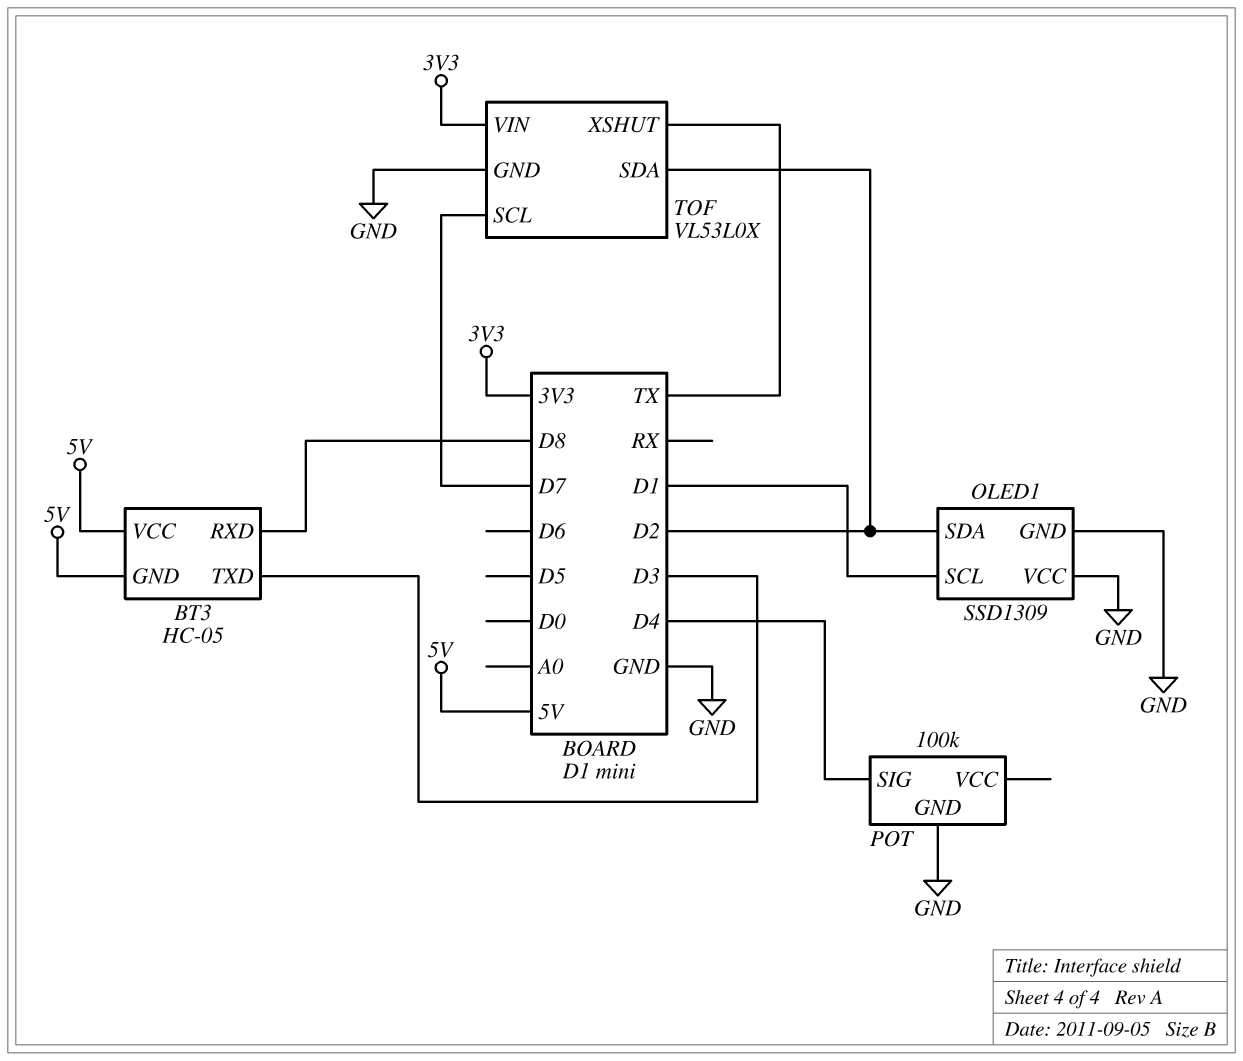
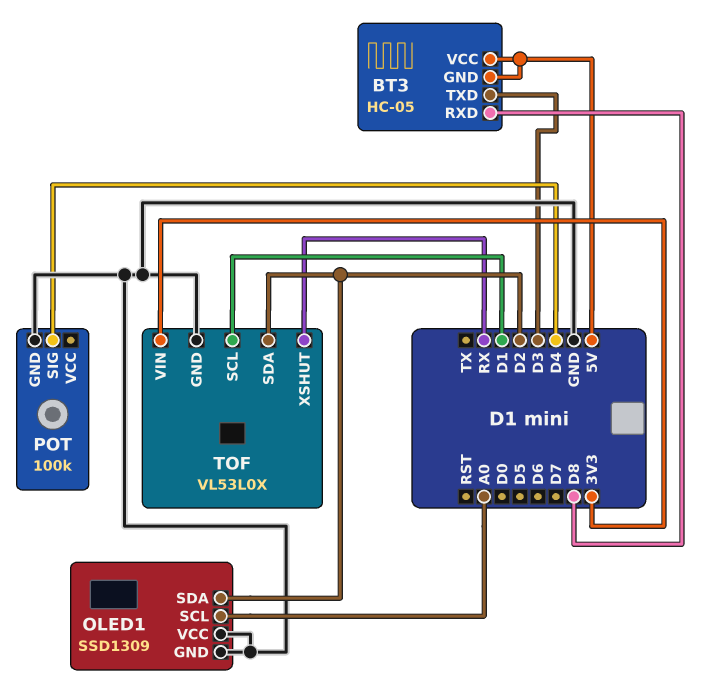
OLED1 pin SCL: D1 -> A0
TOF pin SCL: D7 -> D1
TOF pin XSHUT: TX -> RX

